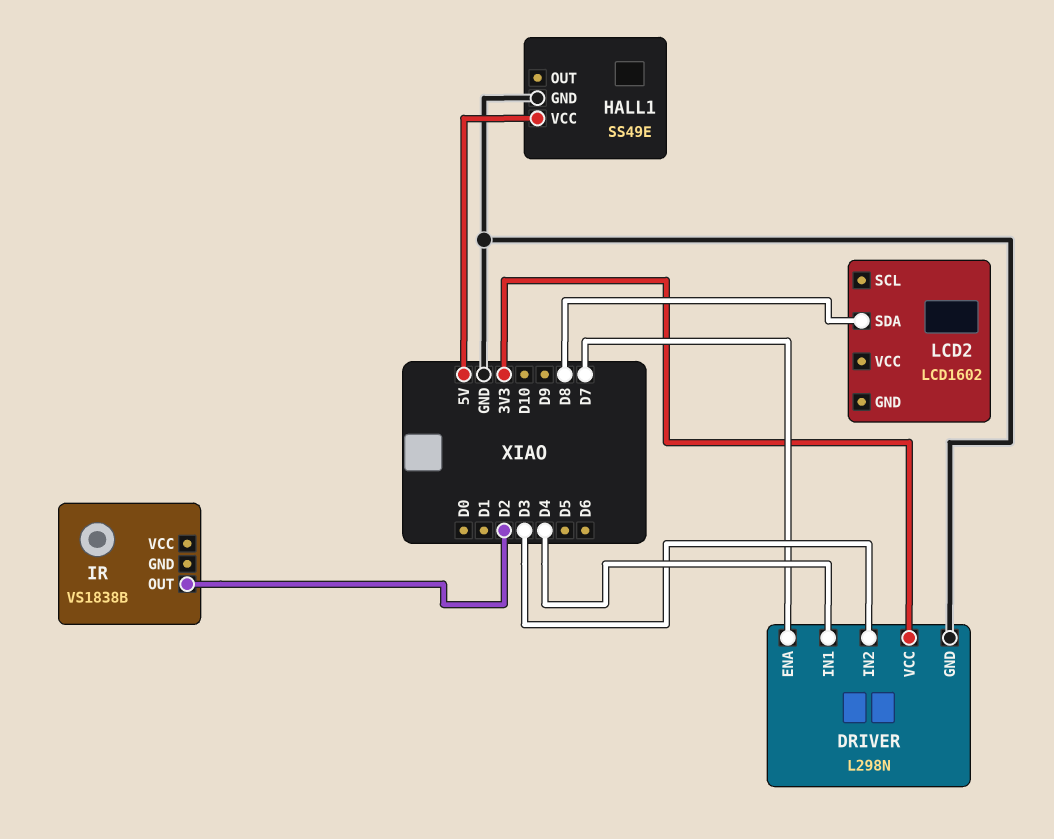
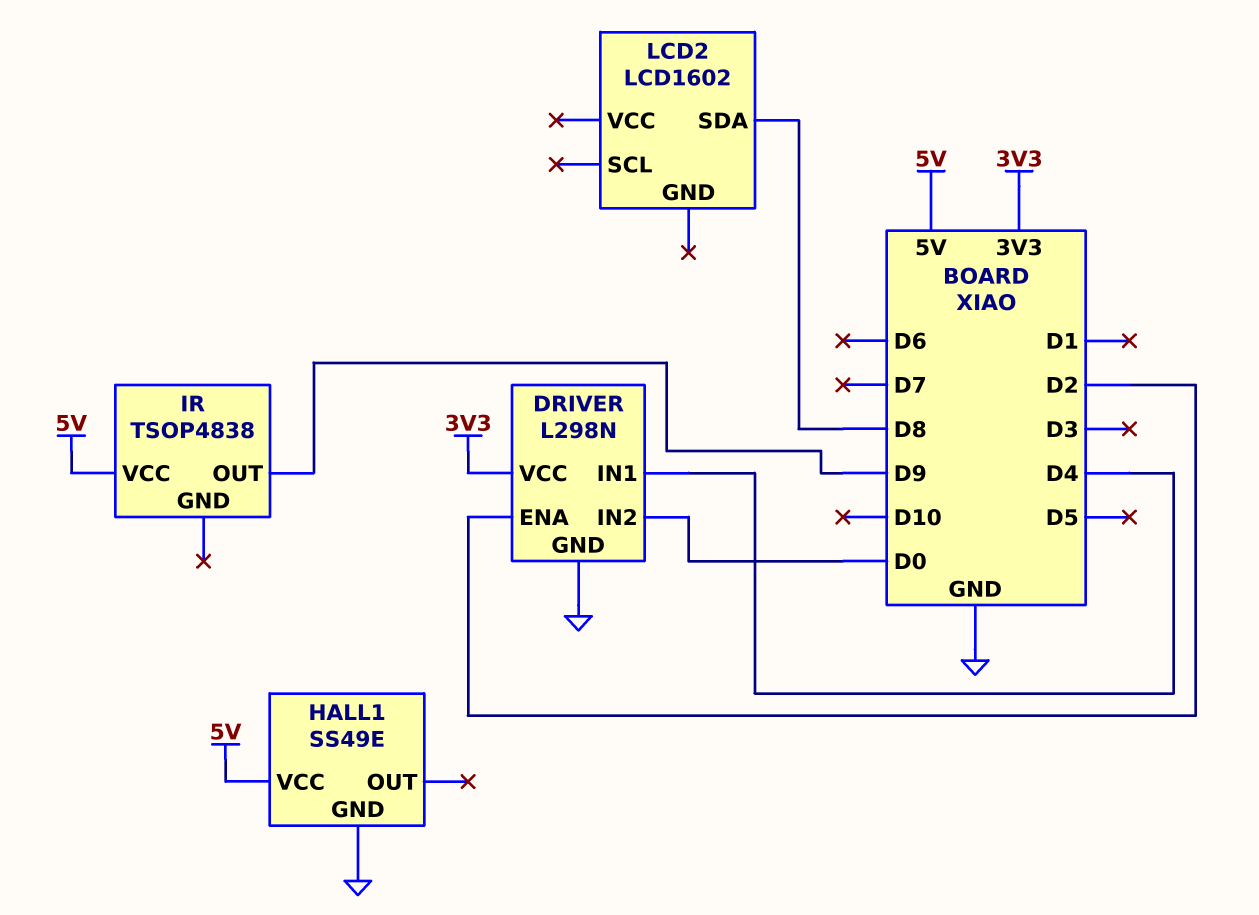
DRIVER pin ENA: D7 -> D2
DRIVER pin IN2: D3 -> D0
IR: VS1838B -> TSOP4838
IR pin OUT: D2 -> D9
IR pin VCC: none -> 5V

